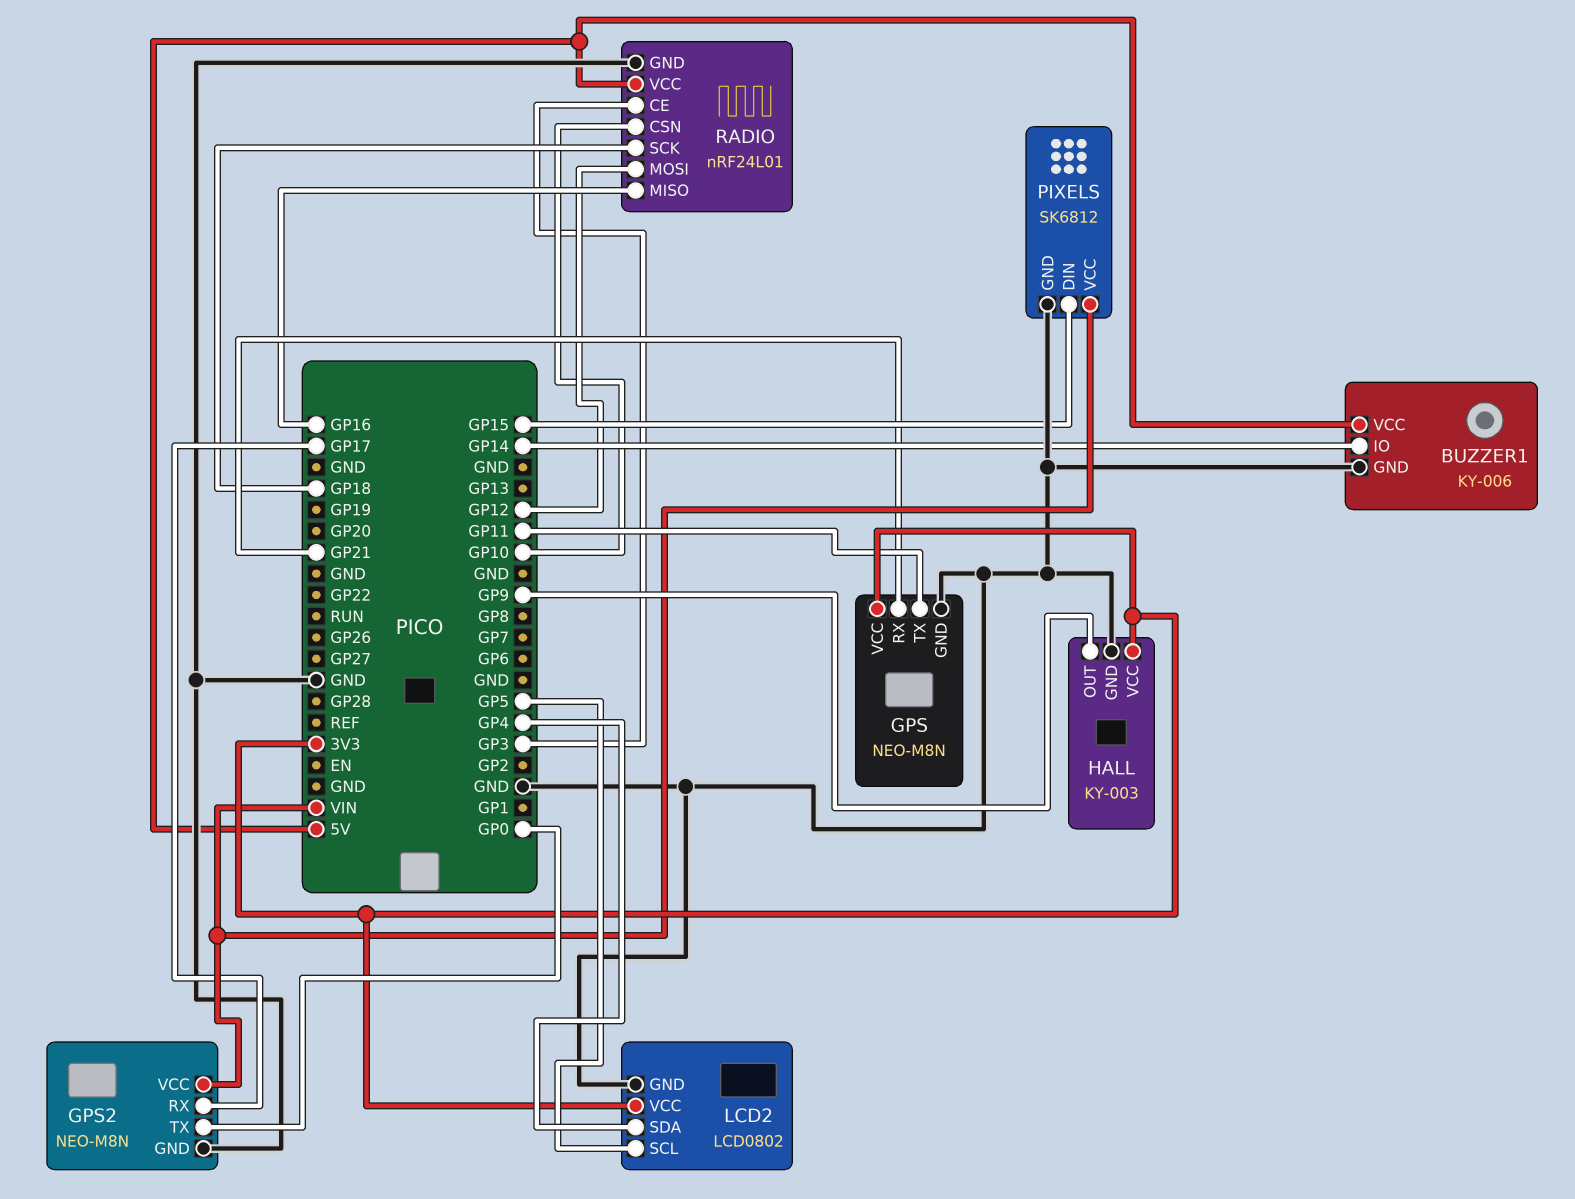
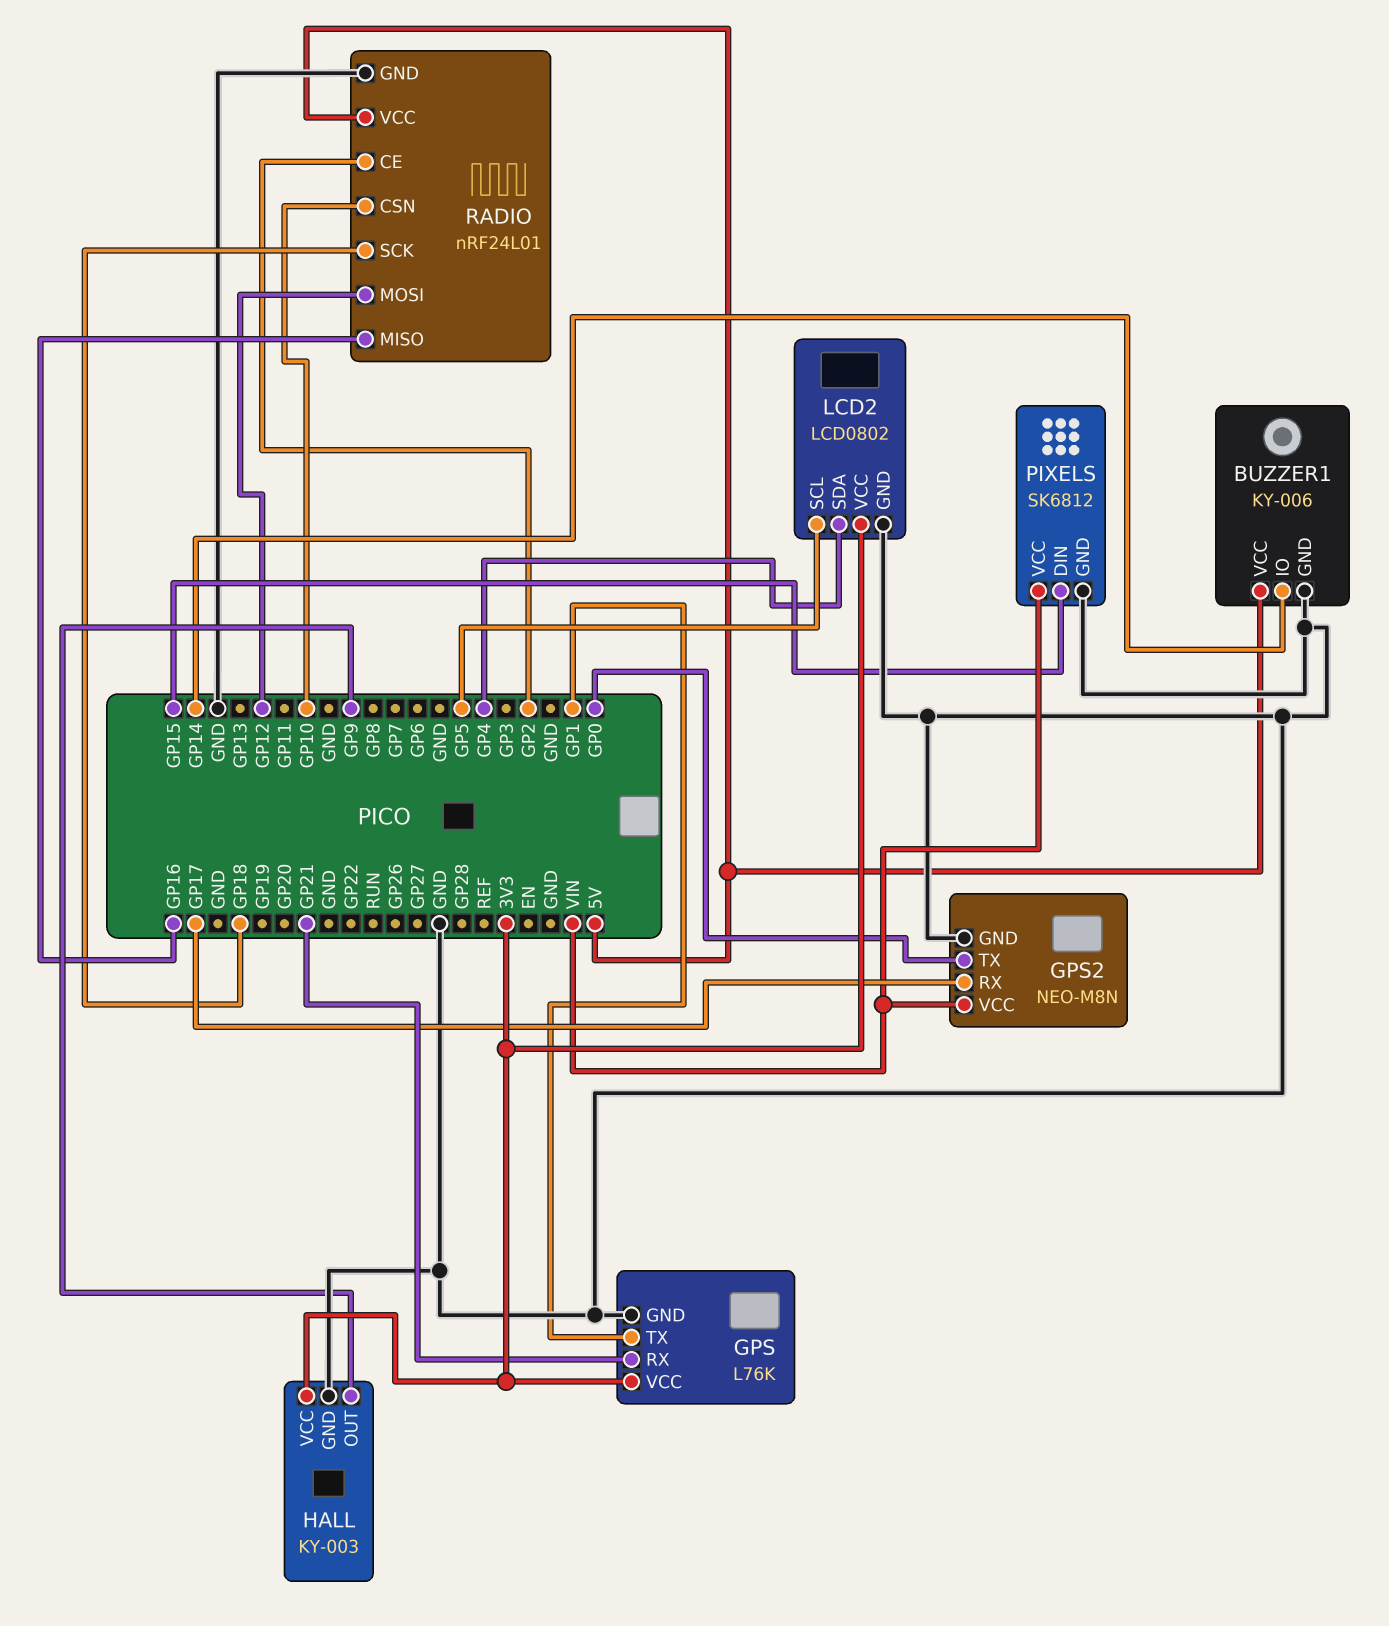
GPS: NEO-M8N -> L76K
GPS pin TX: GP11 -> GP1
RADIO pin CE: GP3 -> GP2

